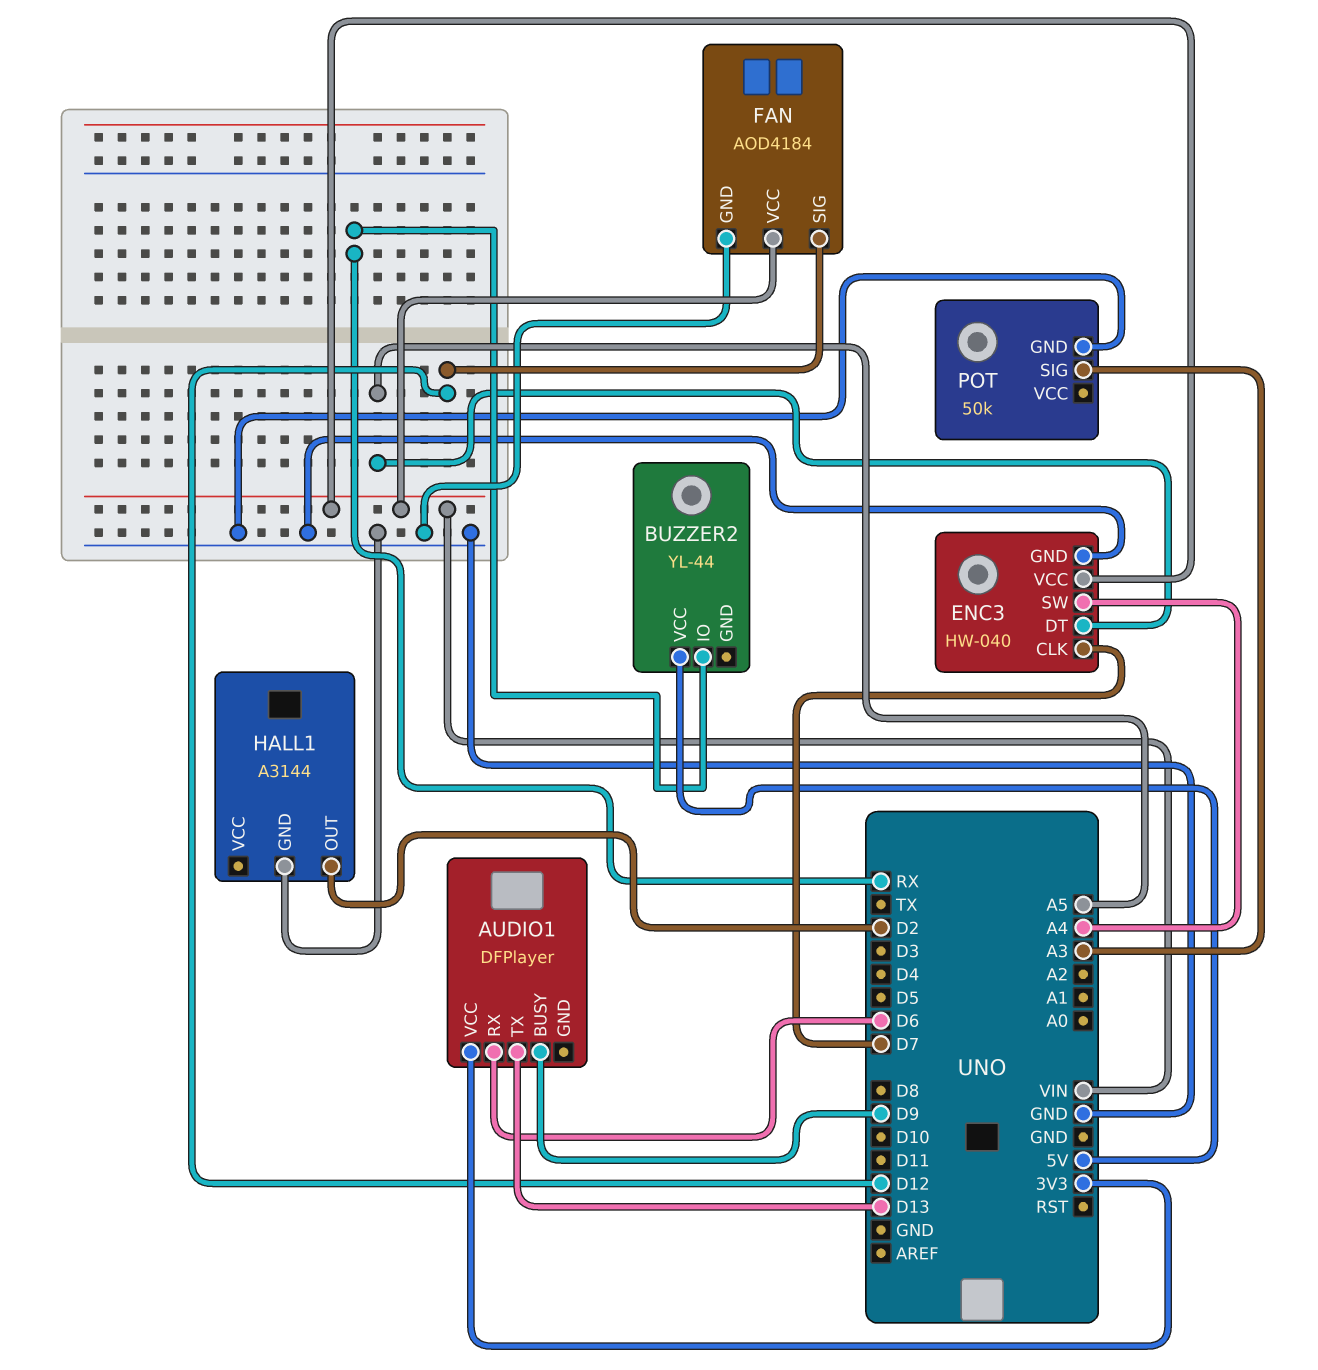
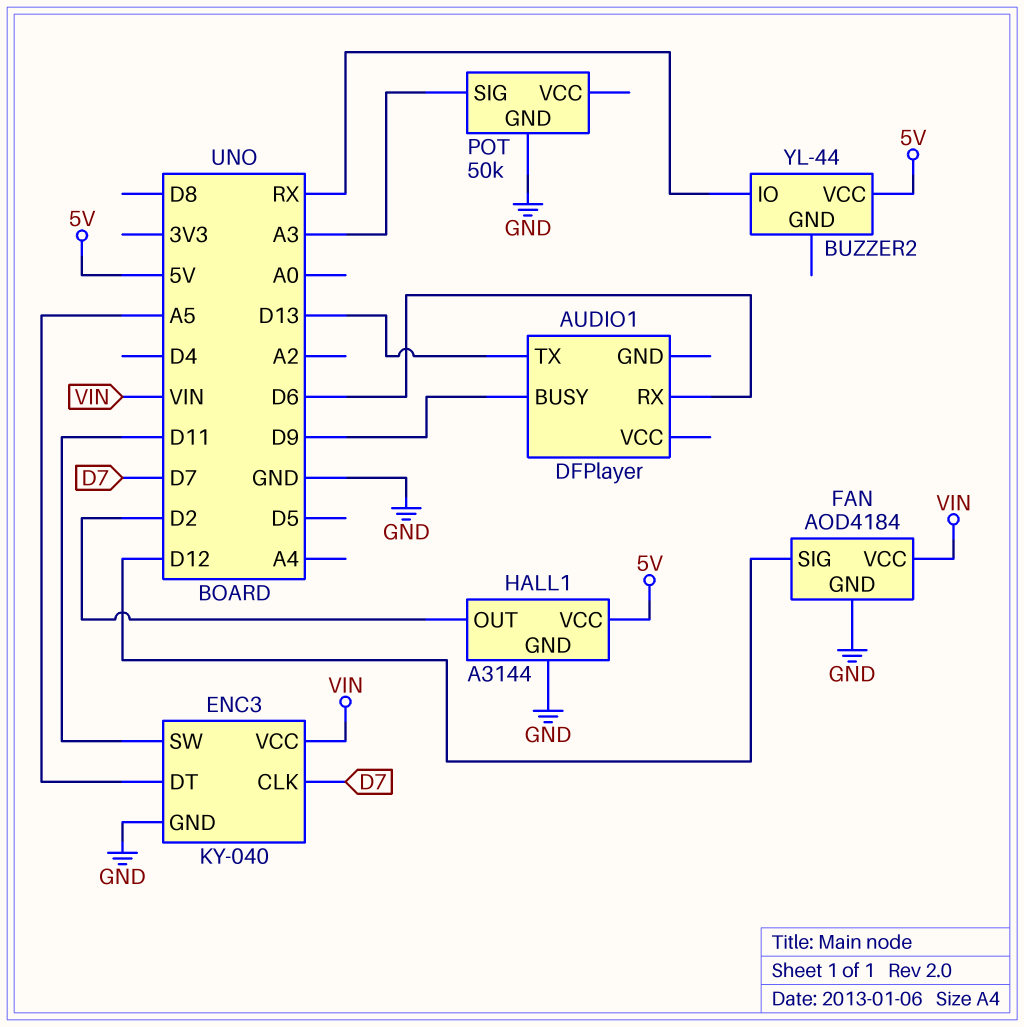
AUDIO1 pin VCC: 3V3 -> none
ENC3: HW-040 -> KY-040
ENC3 pin SW: A4 -> D11
HALL1 pin VCC: none -> 5V

